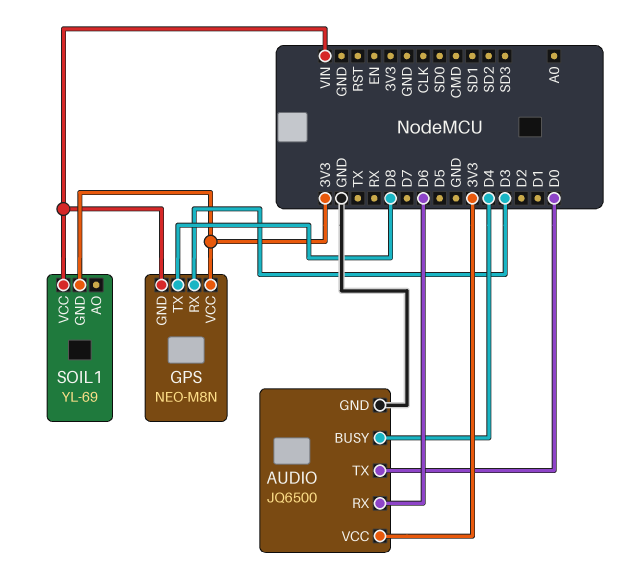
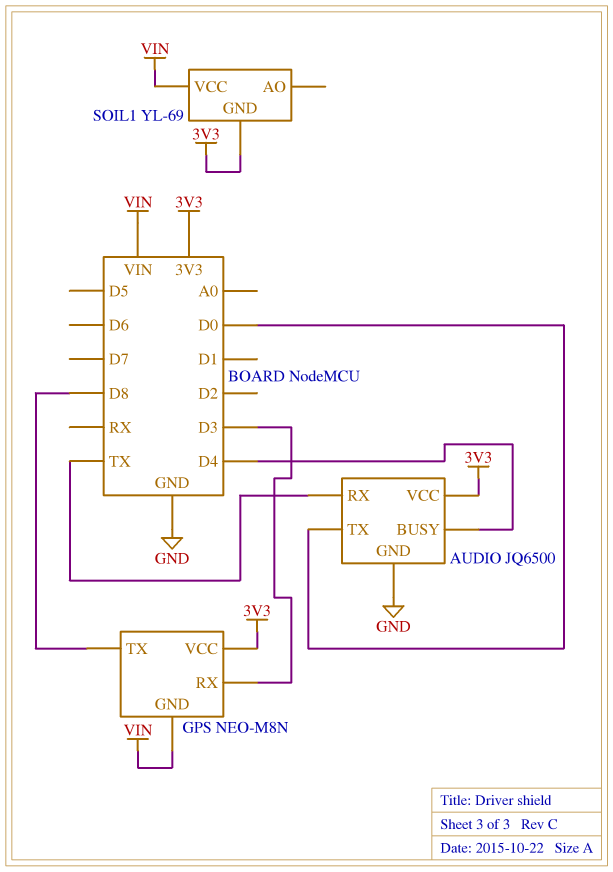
AUDIO pin RX: D6 -> TX

